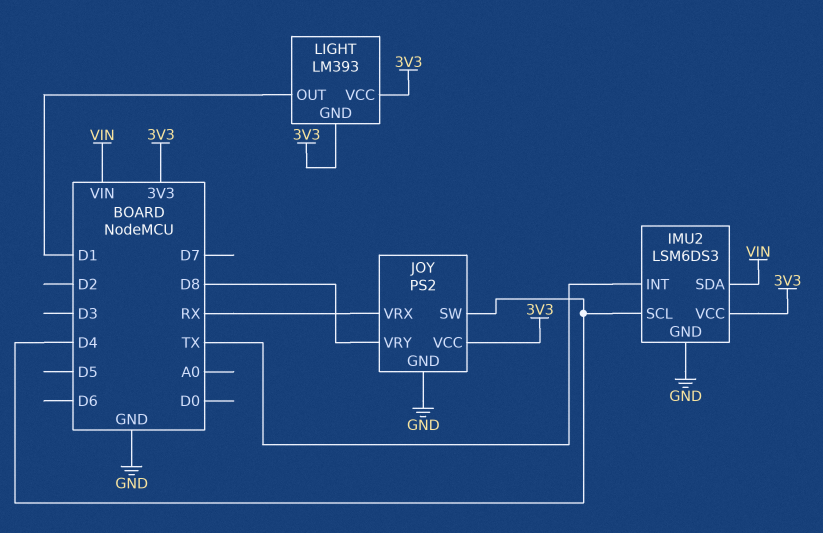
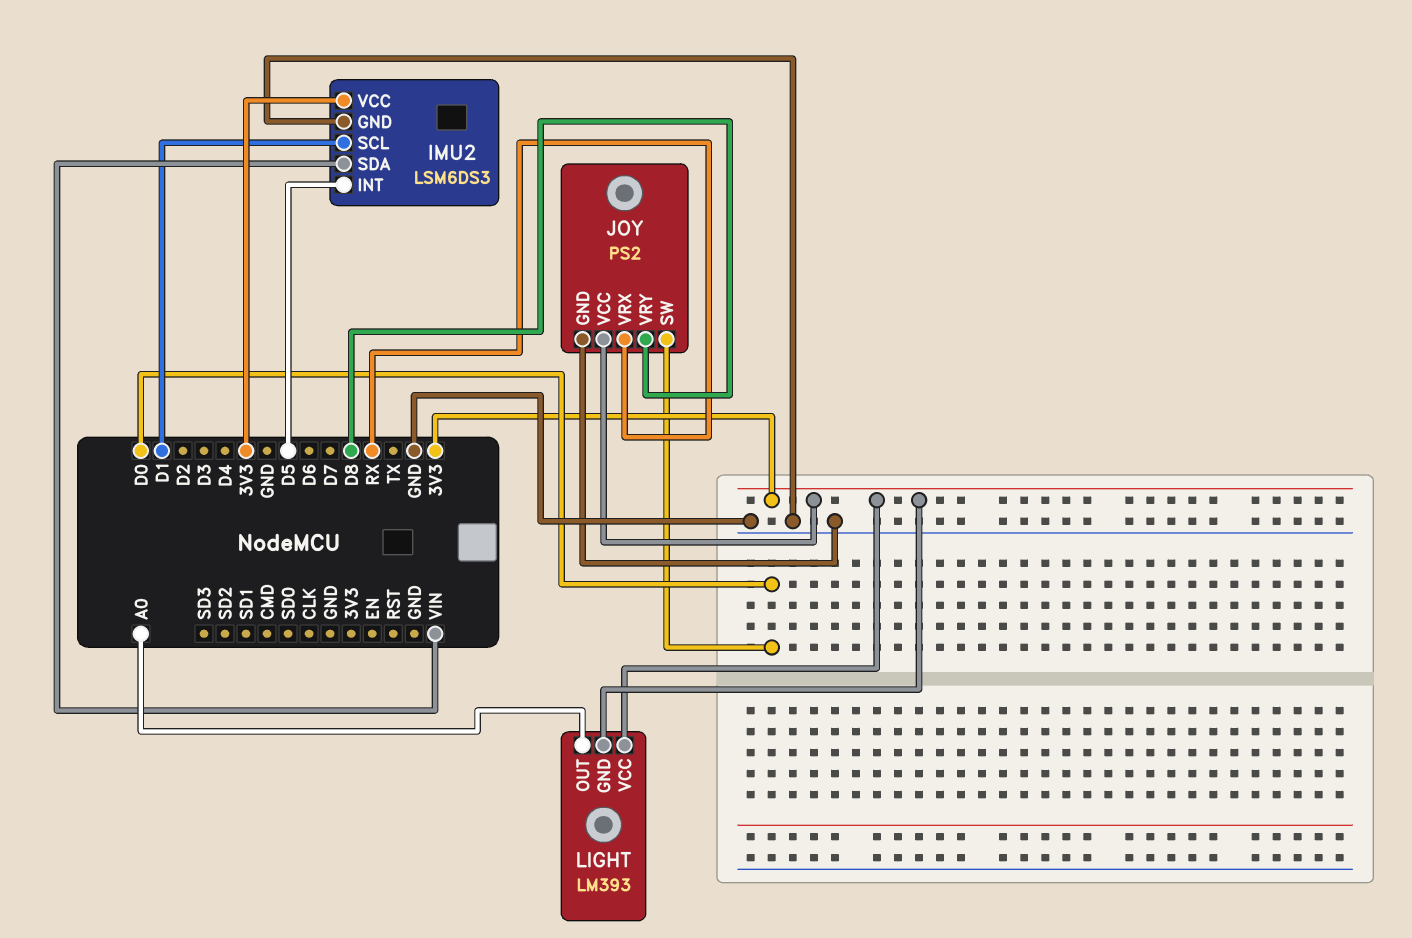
IMU2 pin INT: TX -> D5
IMU2 pin SCL: D4 -> D1
JOY pin SW: D4 -> D0
LIGHT pin OUT: D1 -> A0

